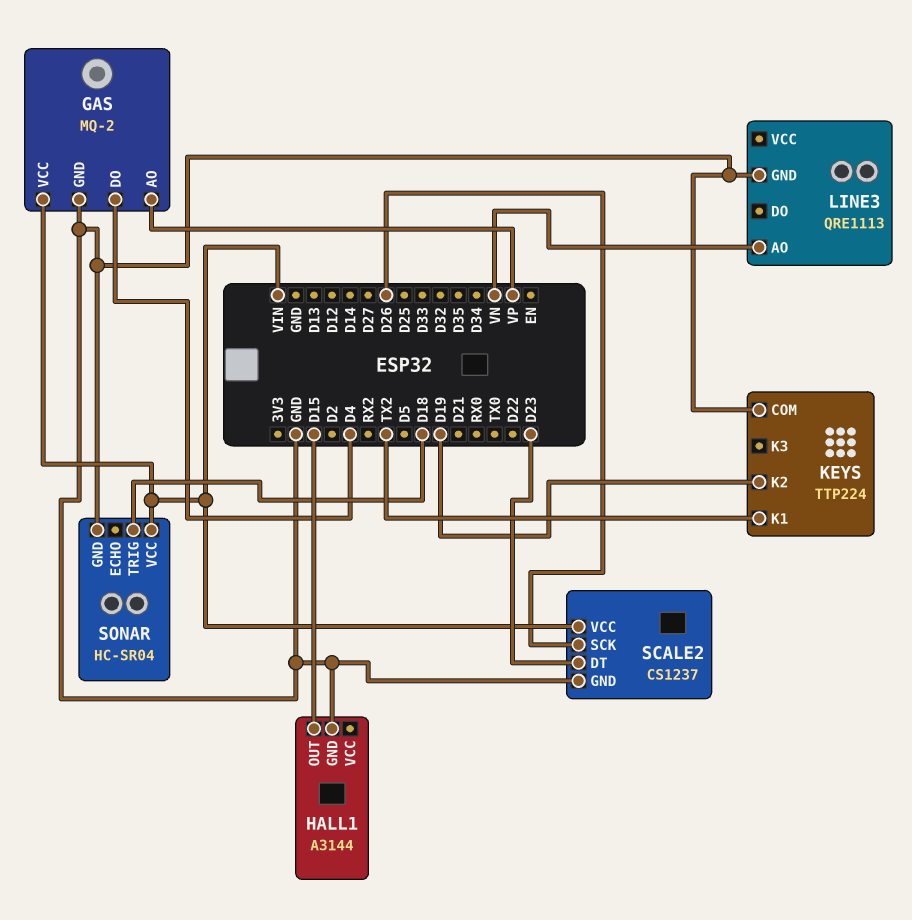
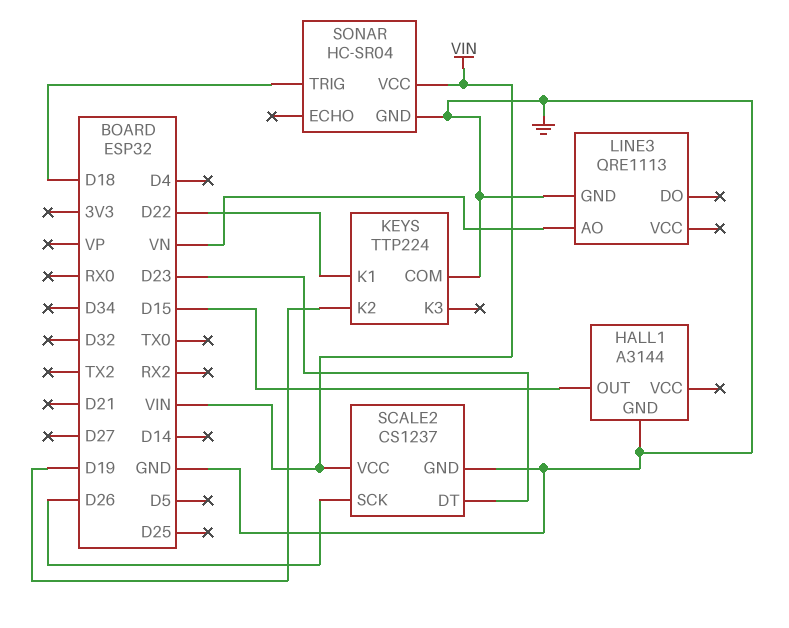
GAS: MQ-2 -> none
GAS pin AO: VP -> none
GAS pin DO: D4 -> none
GAS pin GND: GND -> none
GAS pin VCC: VIN -> none
KEYS pin K1: TX2 -> D22

